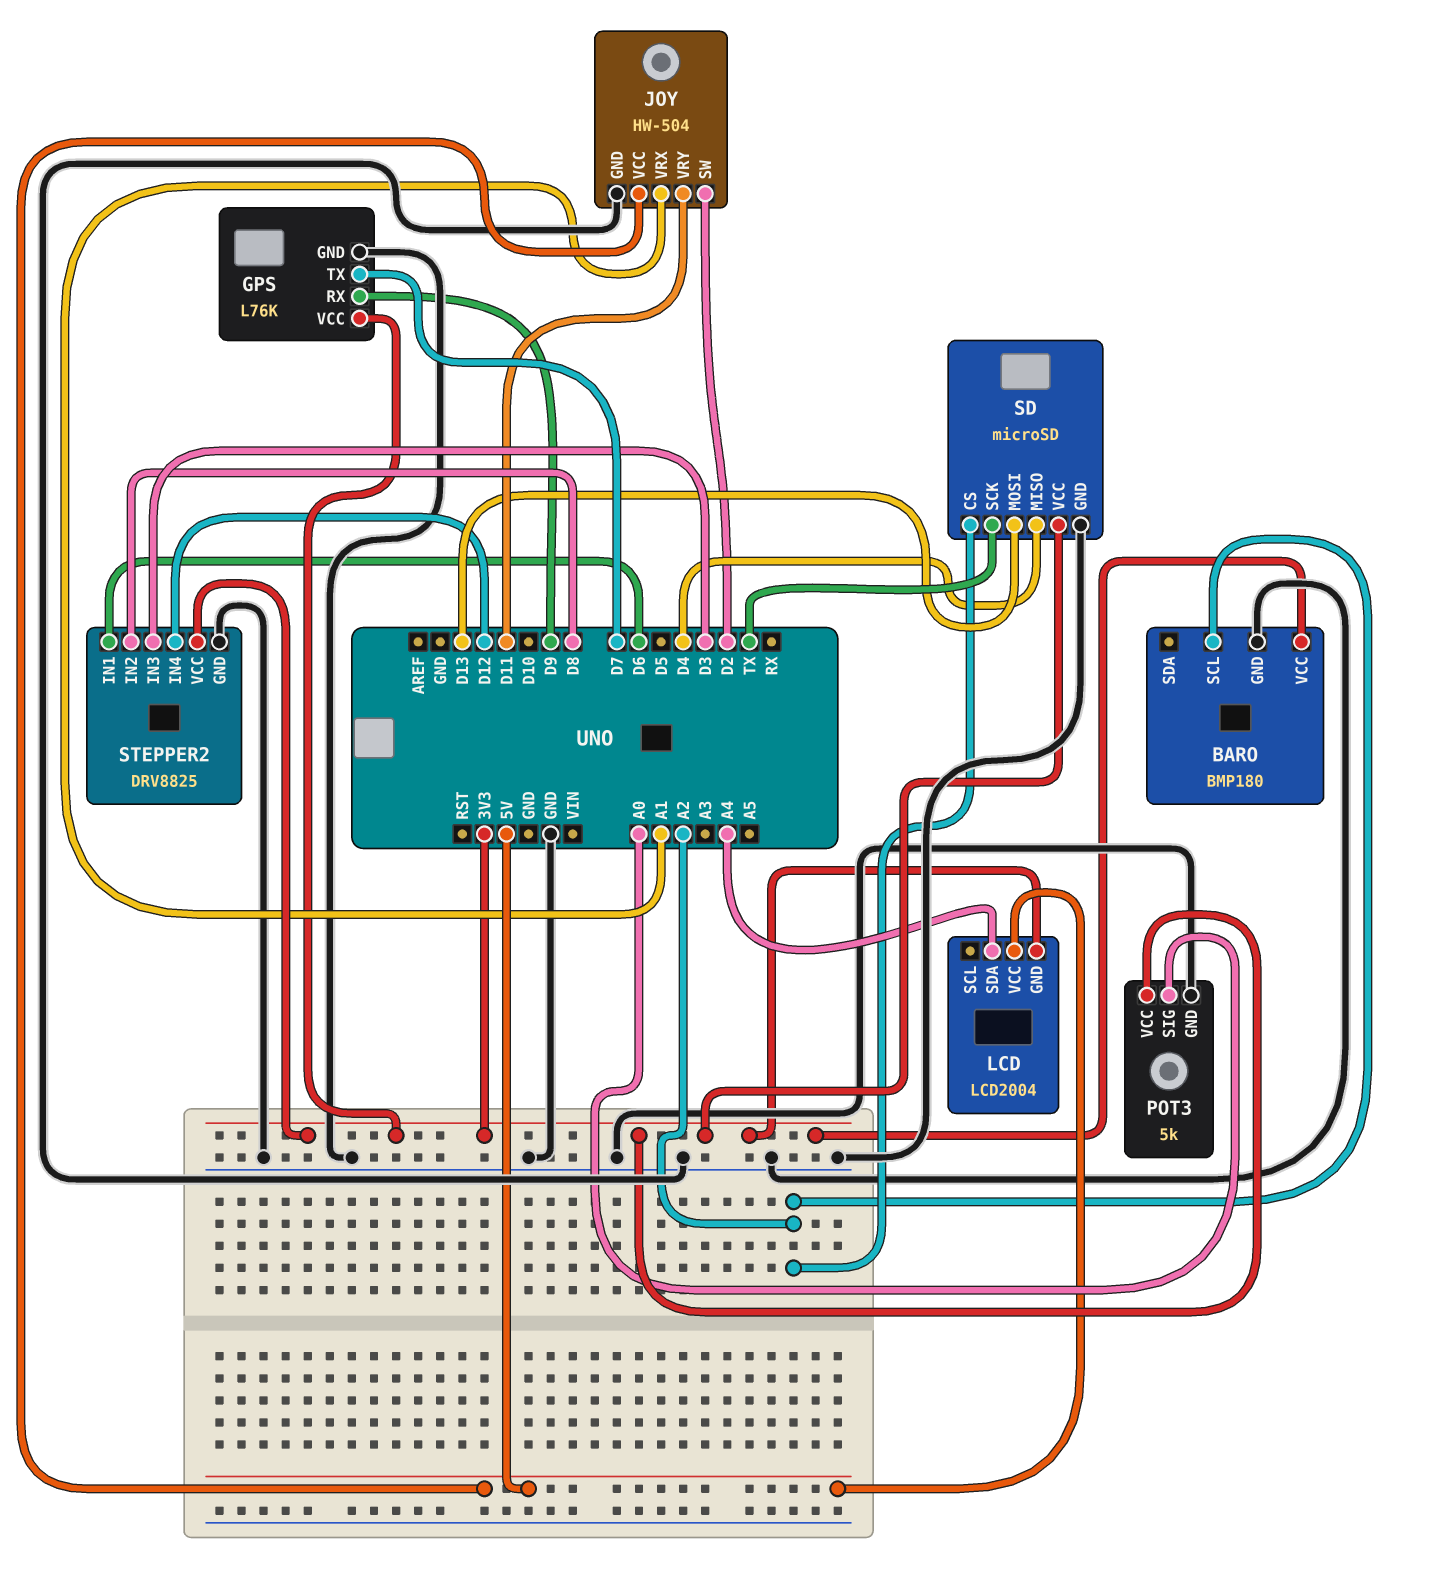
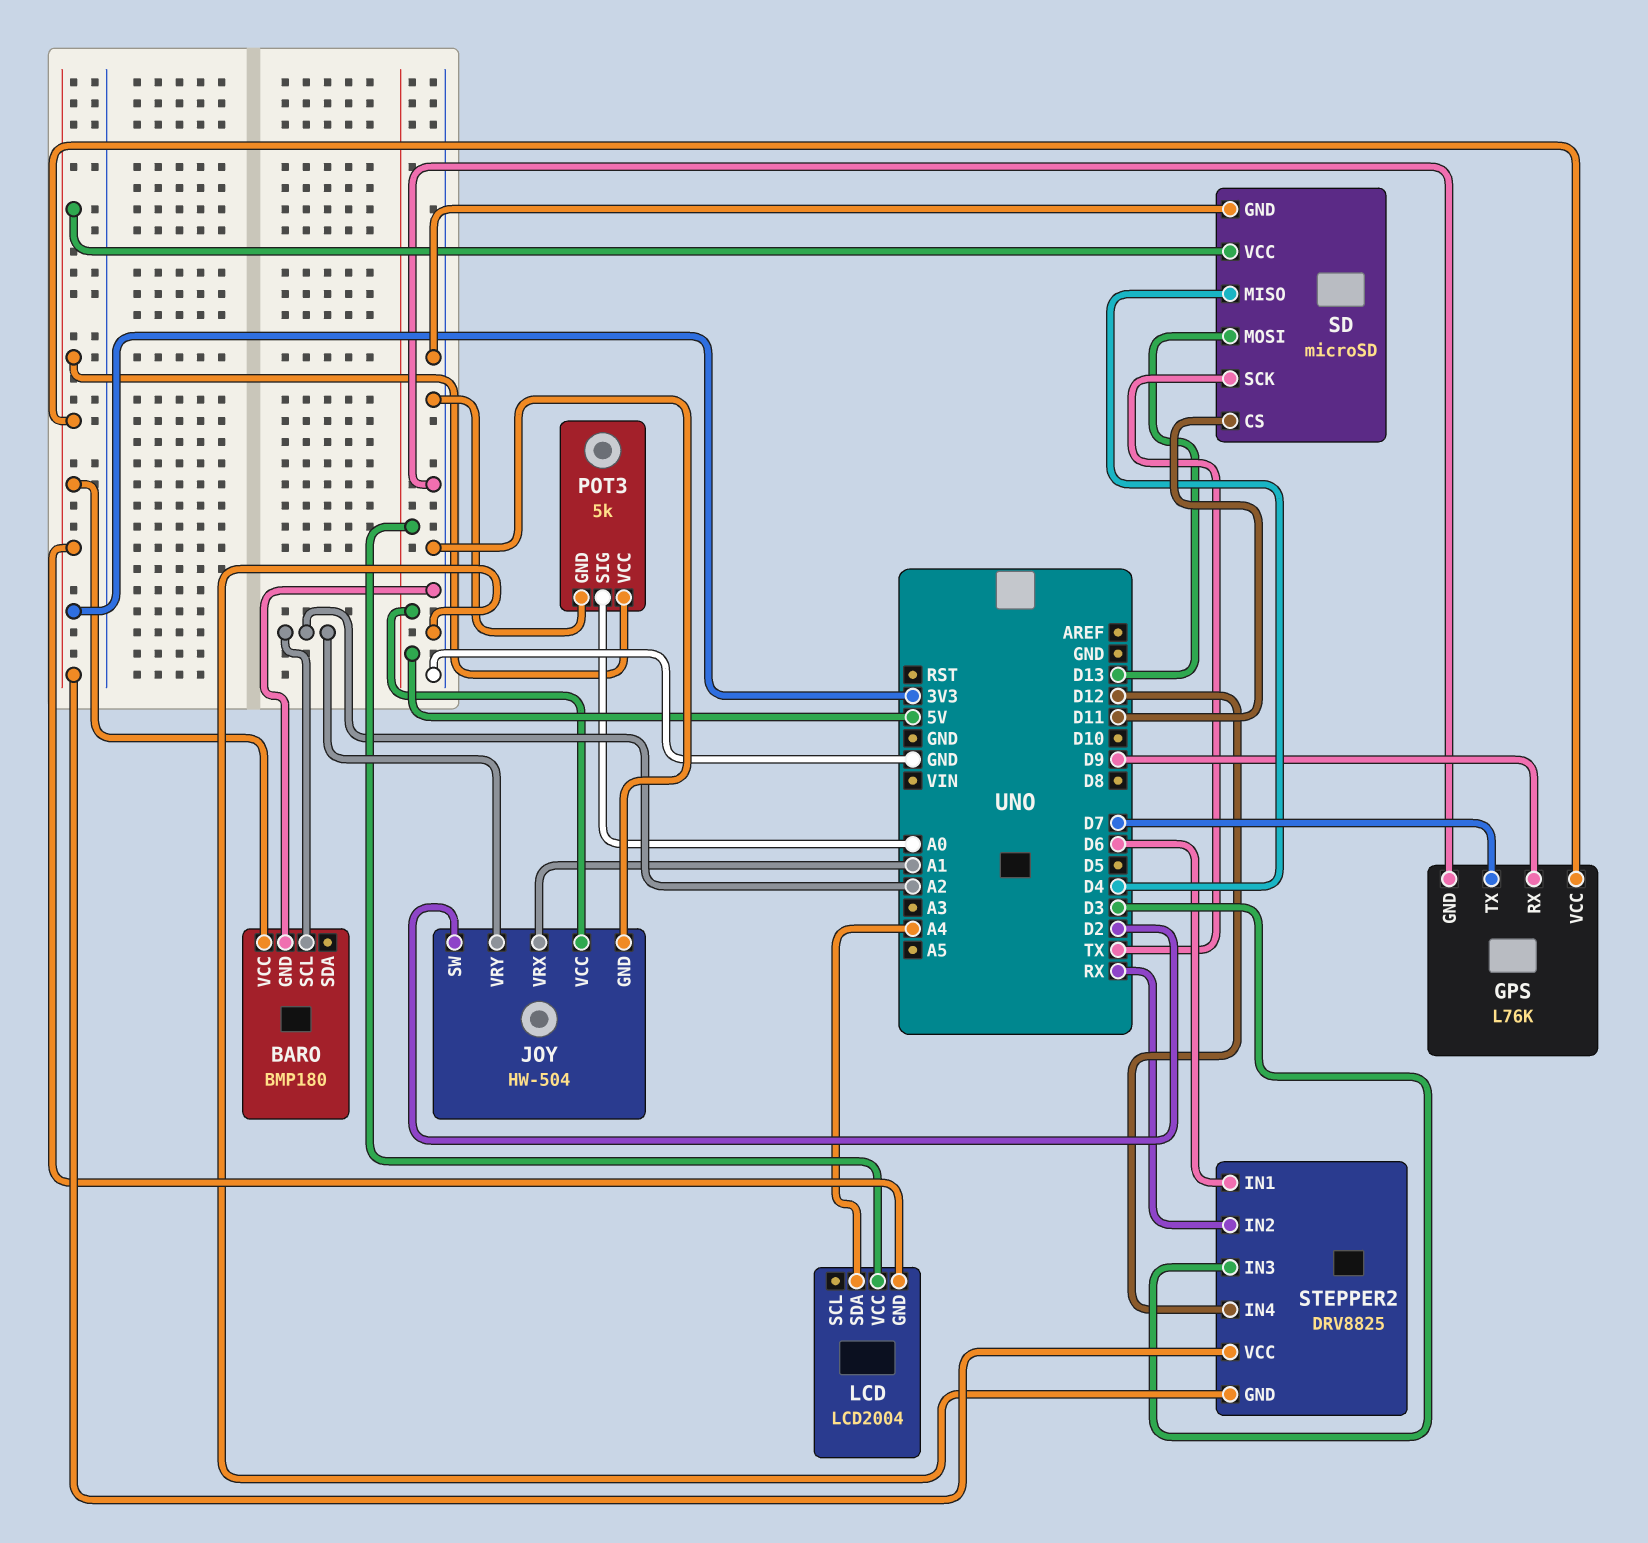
JOY pin VRY: D11 -> A2
SD pin CS: A2 -> D11
STEPPER2 pin IN2: D8 -> RX

